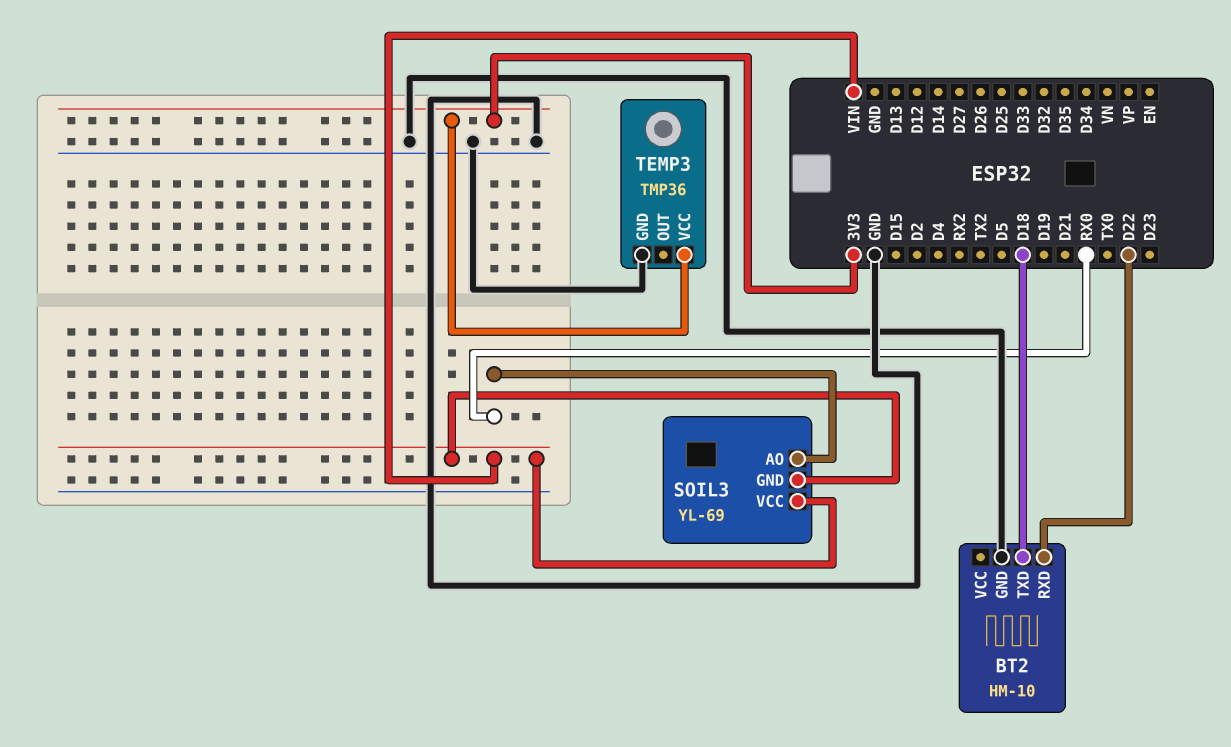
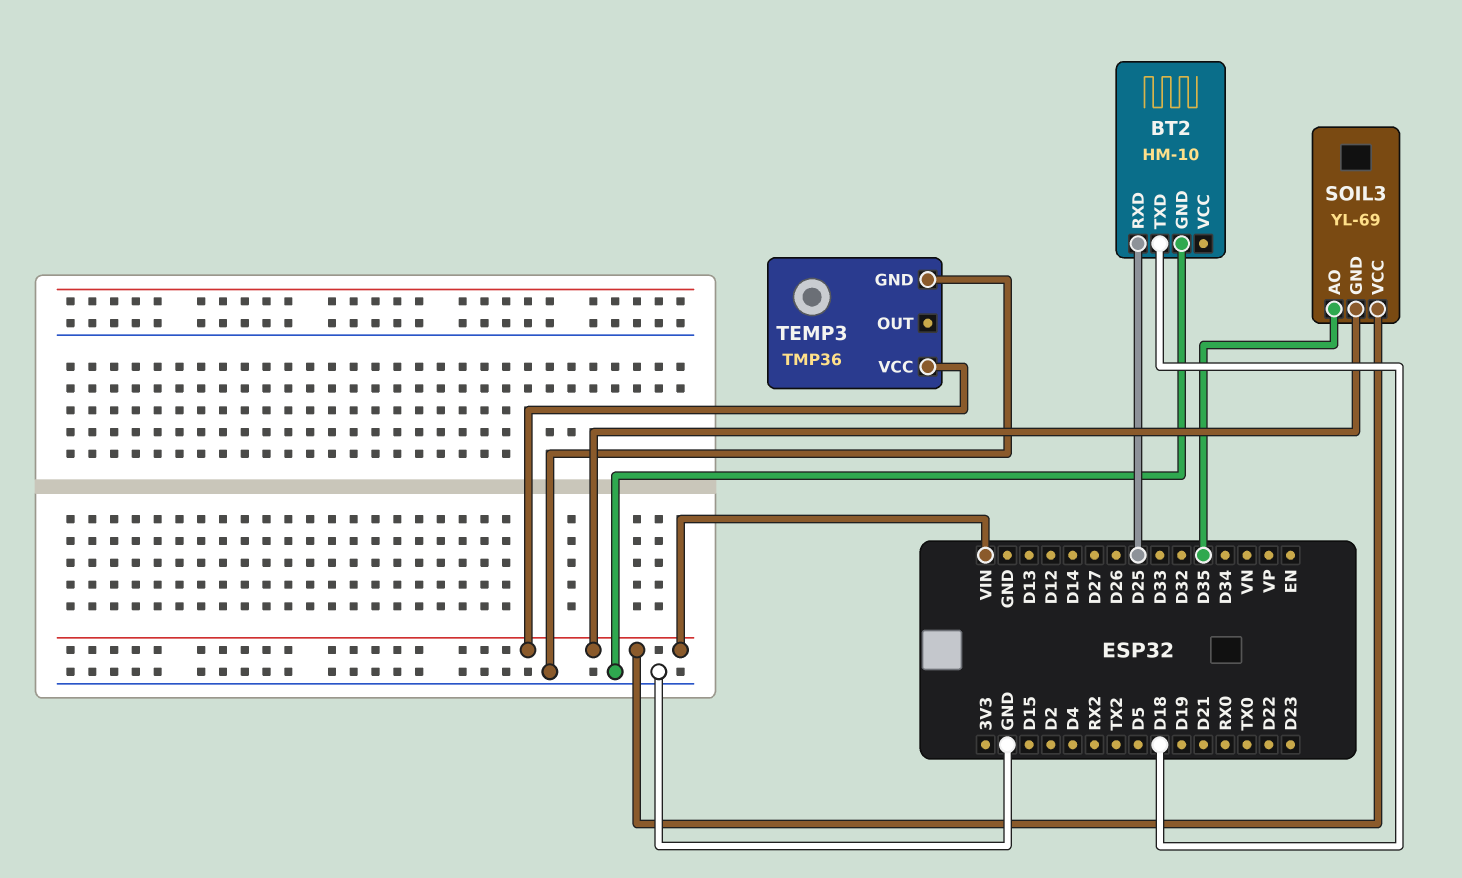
BT2 pin RXD: D22 -> D25
SOIL3 pin AO: RX0 -> D35
TEMP3 pin VCC: 3V3 -> VIN

